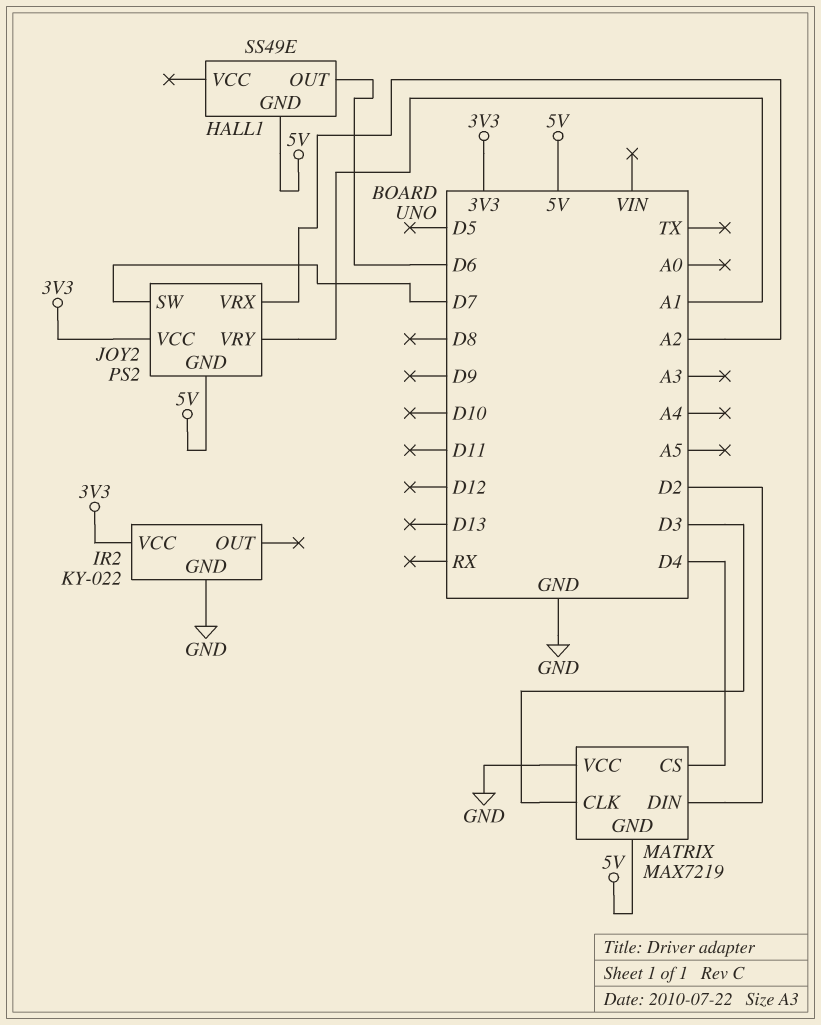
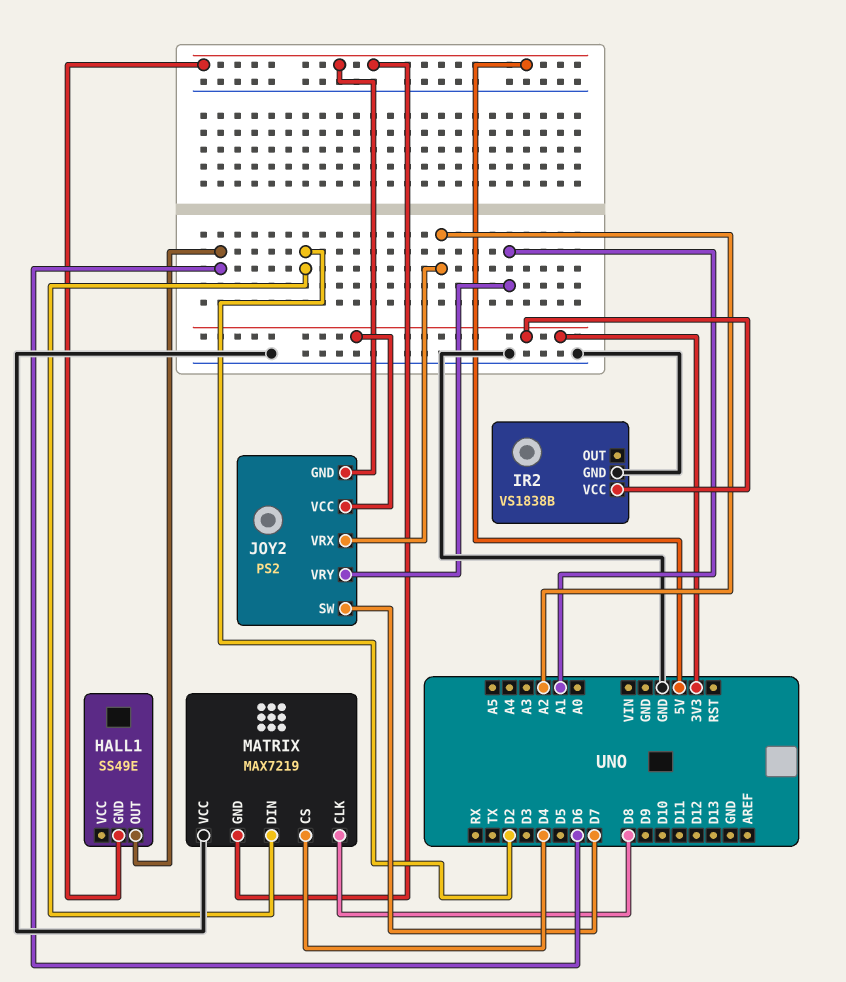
IR2: KY-022 -> VS1838B
MATRIX pin CLK: D3 -> D8

